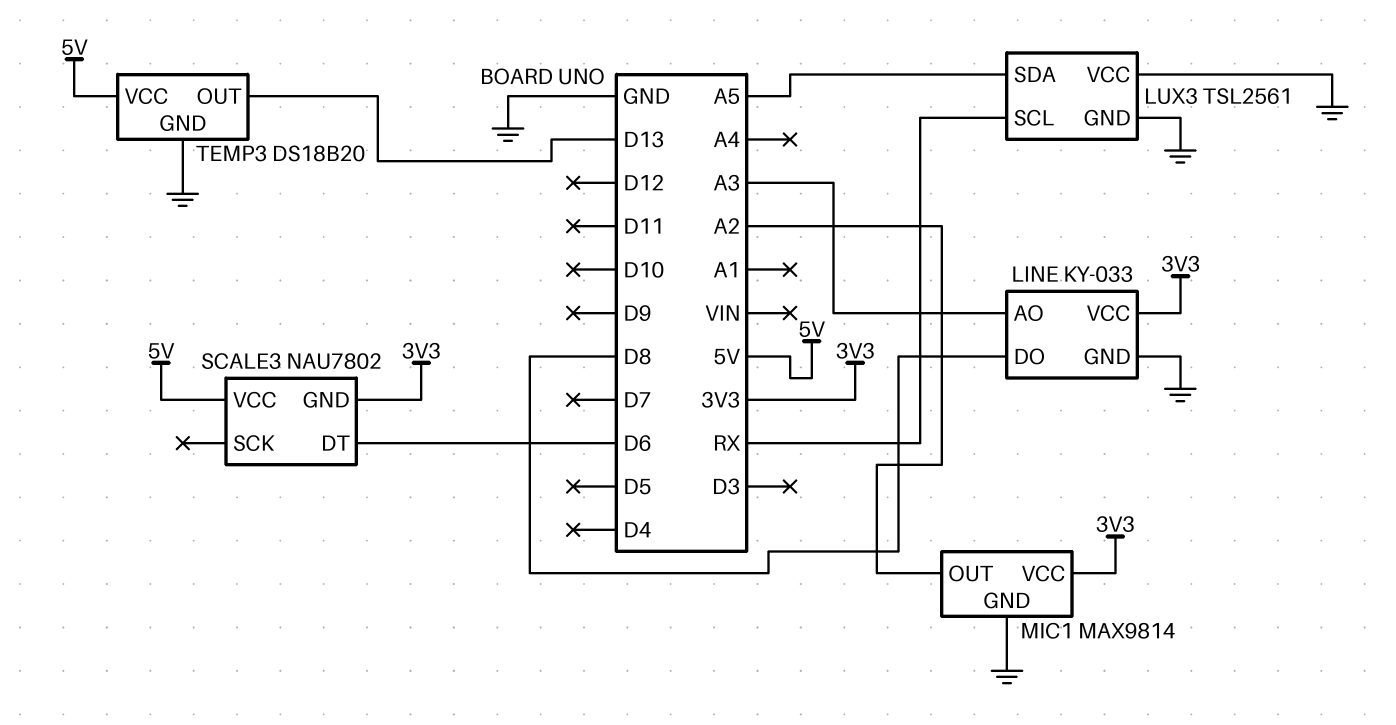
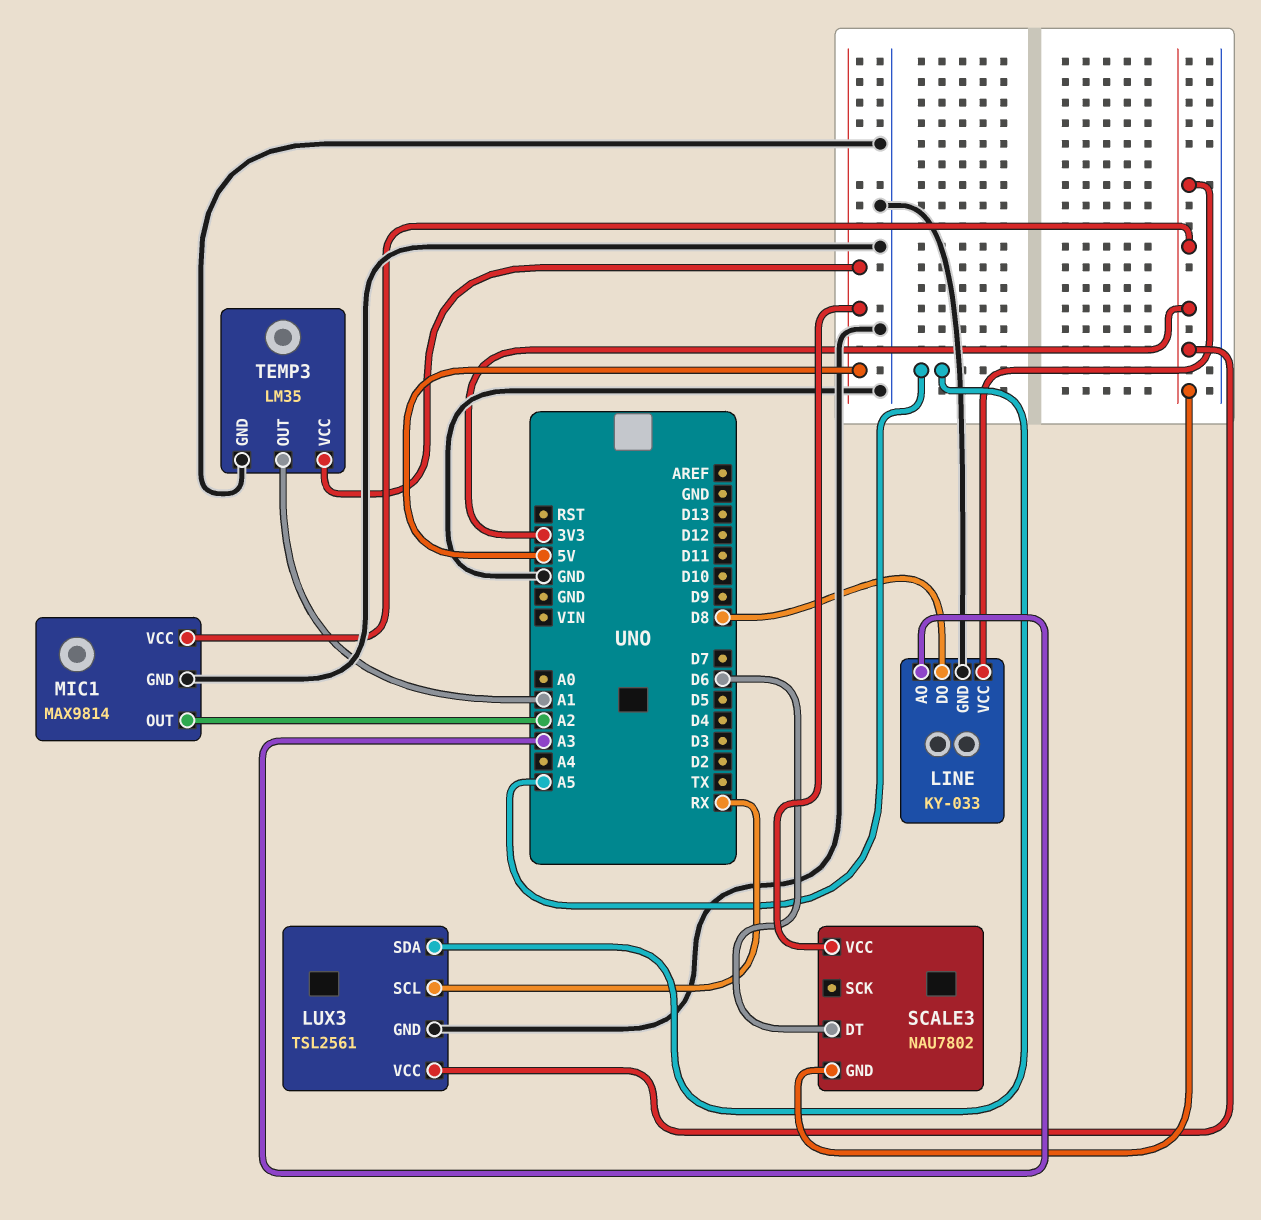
LUX3 pin VCC: GND -> 3V3
TEMP3: DS18B20 -> LM35
TEMP3 pin OUT: D13 -> A1

